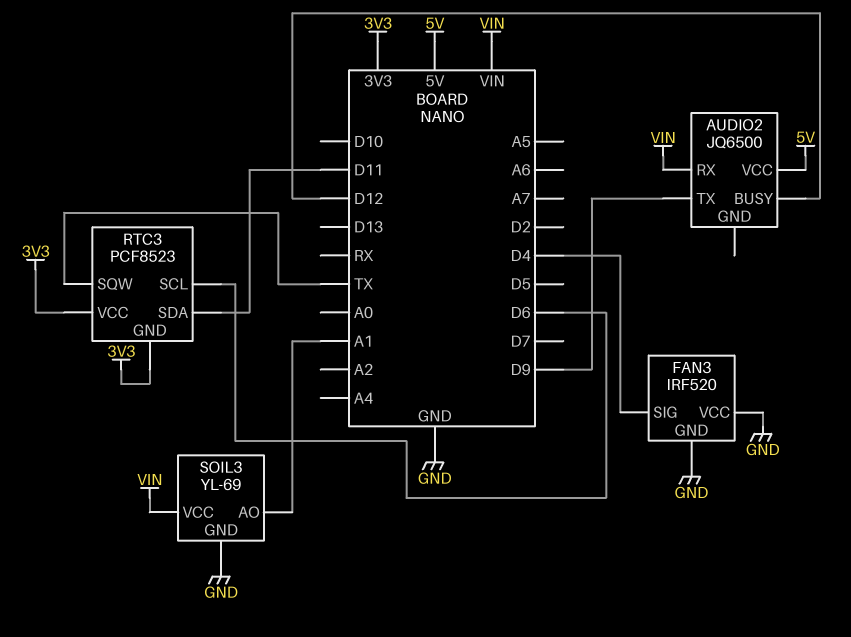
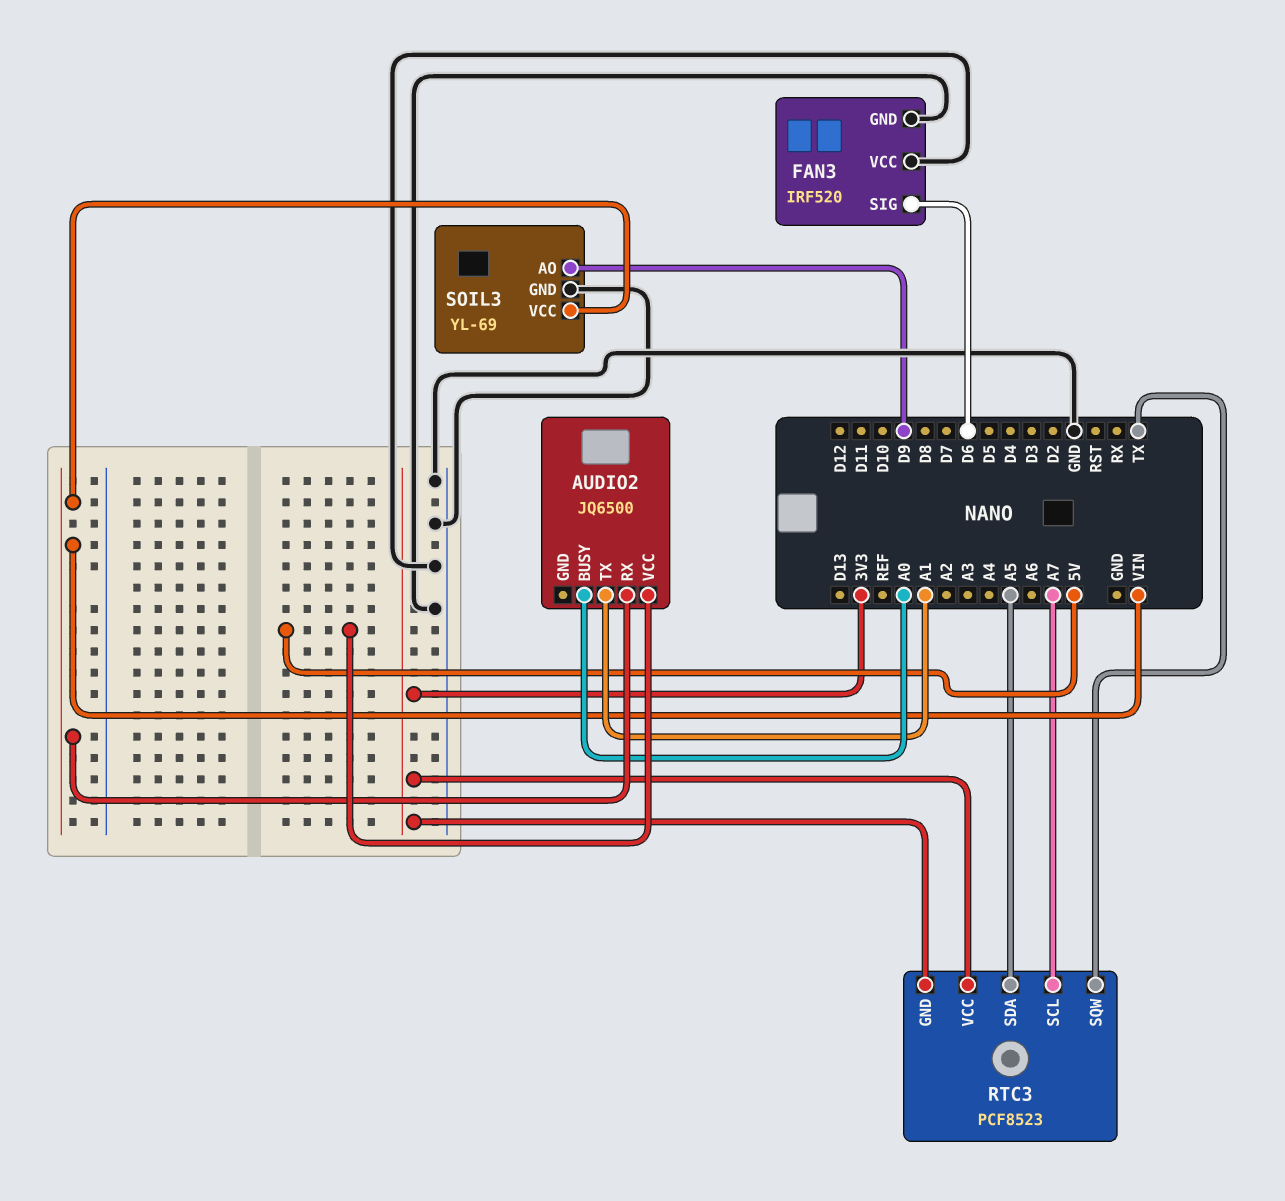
AUDIO2 pin BUSY: D12 -> A0
AUDIO2 pin TX: D9 -> A1
FAN3 pin SIG: D4 -> D6
RTC3 pin SCL: D6 -> A7
RTC3 pin SDA: D11 -> A5
SOIL3 pin AO: A1 -> D9

